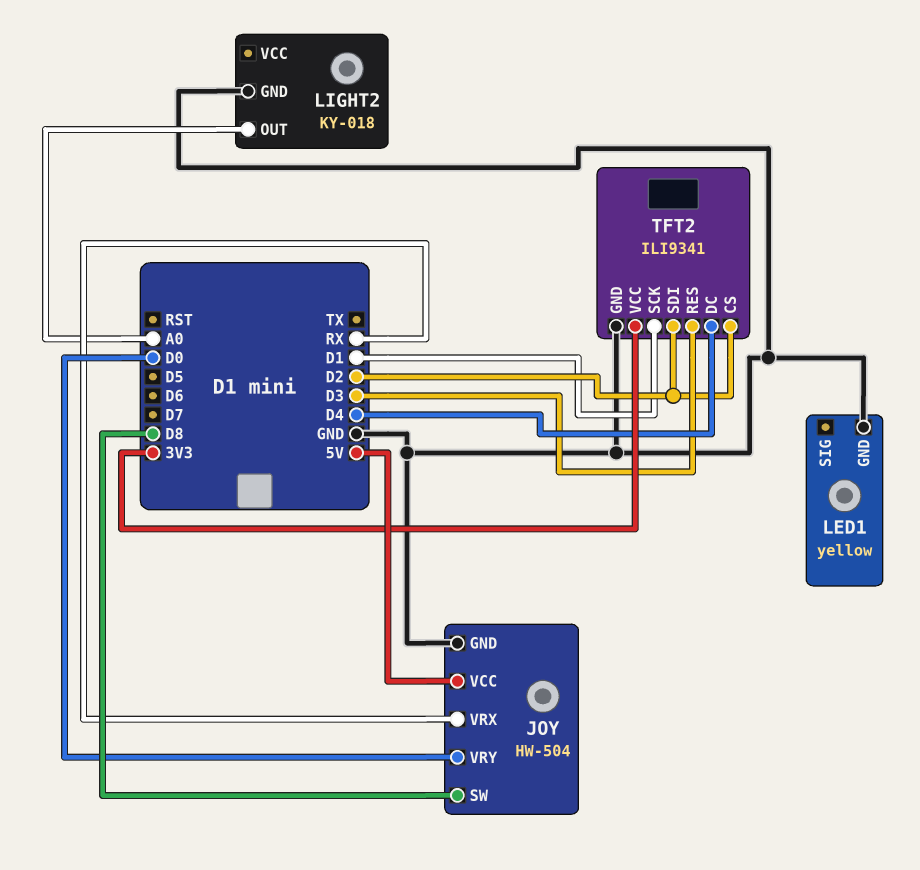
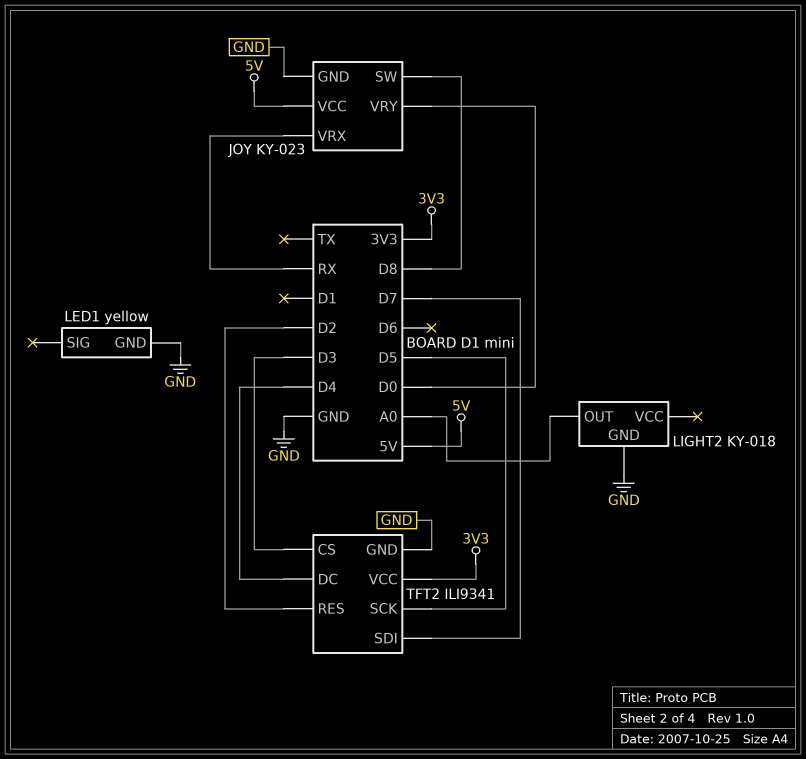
JOY: HW-504 -> KY-023
TFT2 pin CS: D2 -> D3
TFT2 pin RES: D3 -> D2
TFT2 pin SCK: D1 -> D5
TFT2 pin SDI: D2 -> D7

